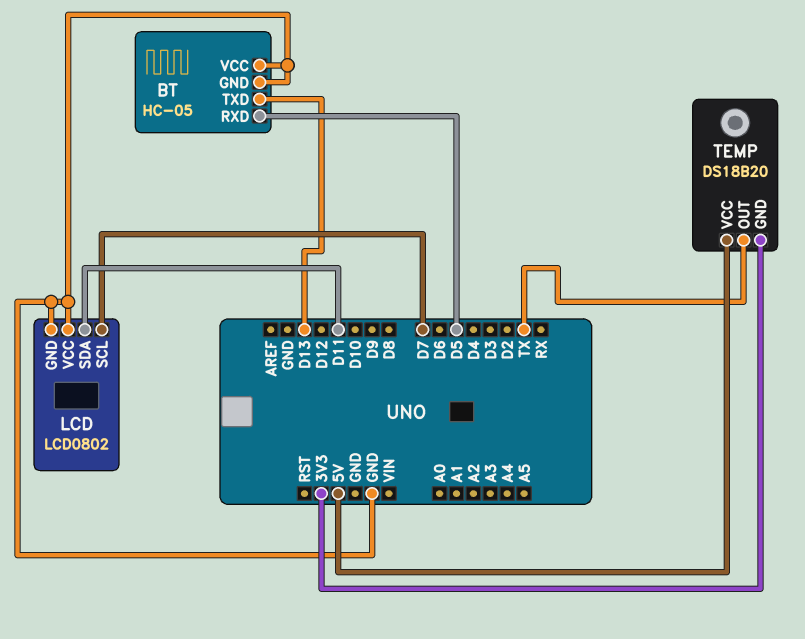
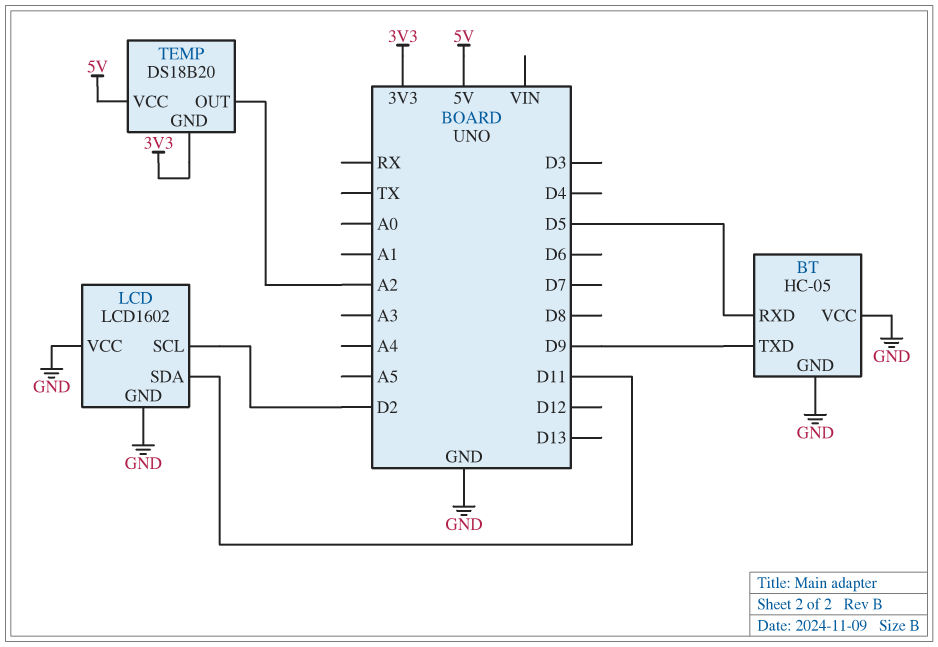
BT pin TXD: D13 -> D9
LCD: LCD0802 -> LCD1602
LCD pin SCL: D7 -> D2
TEMP pin OUT: TX -> A2

